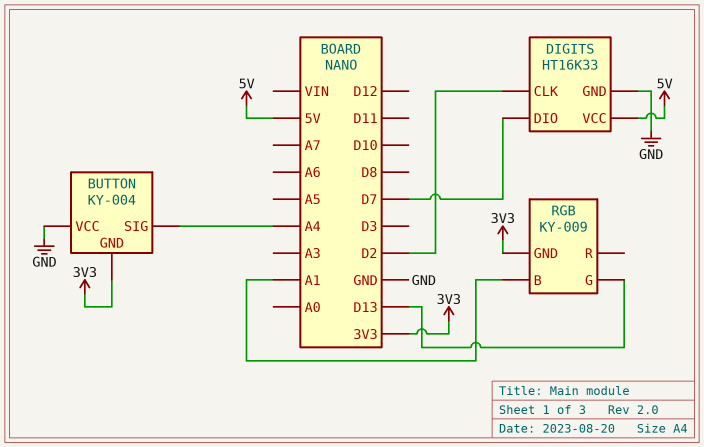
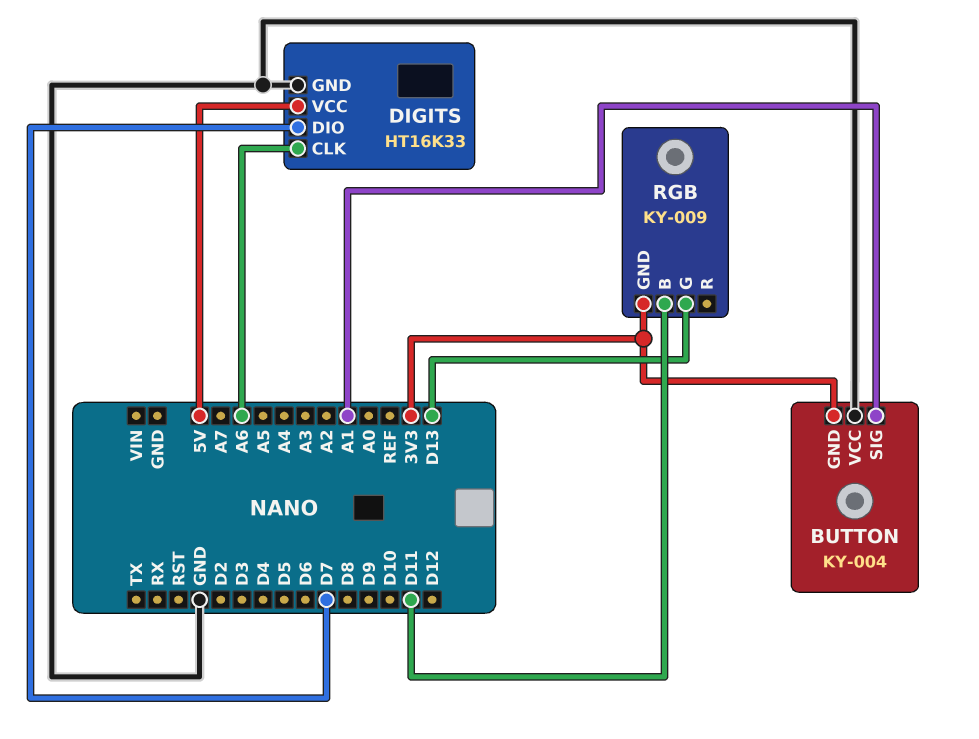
BUTTON pin SIG: A4 -> A1
DIGITS pin CLK: D2 -> A6
RGB pin B: A1 -> D11

